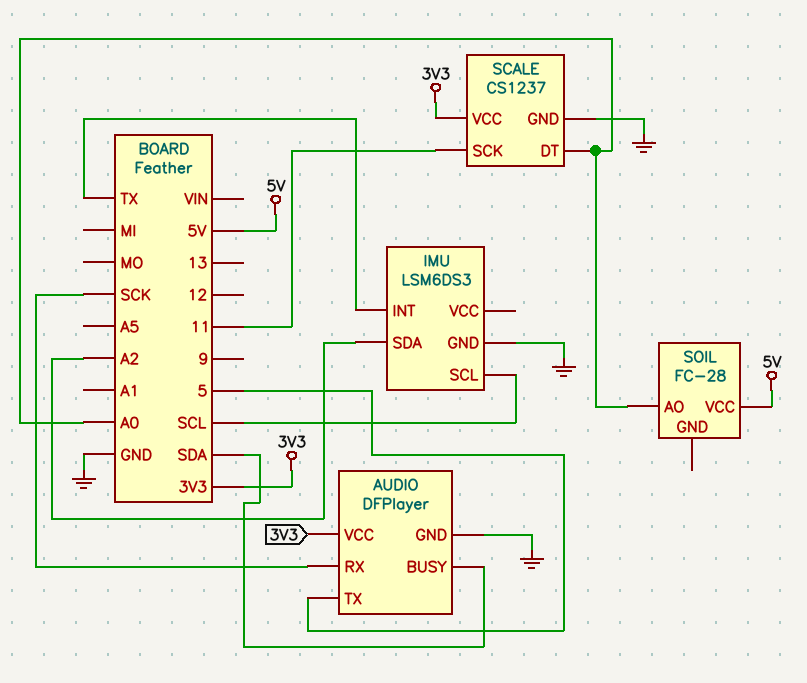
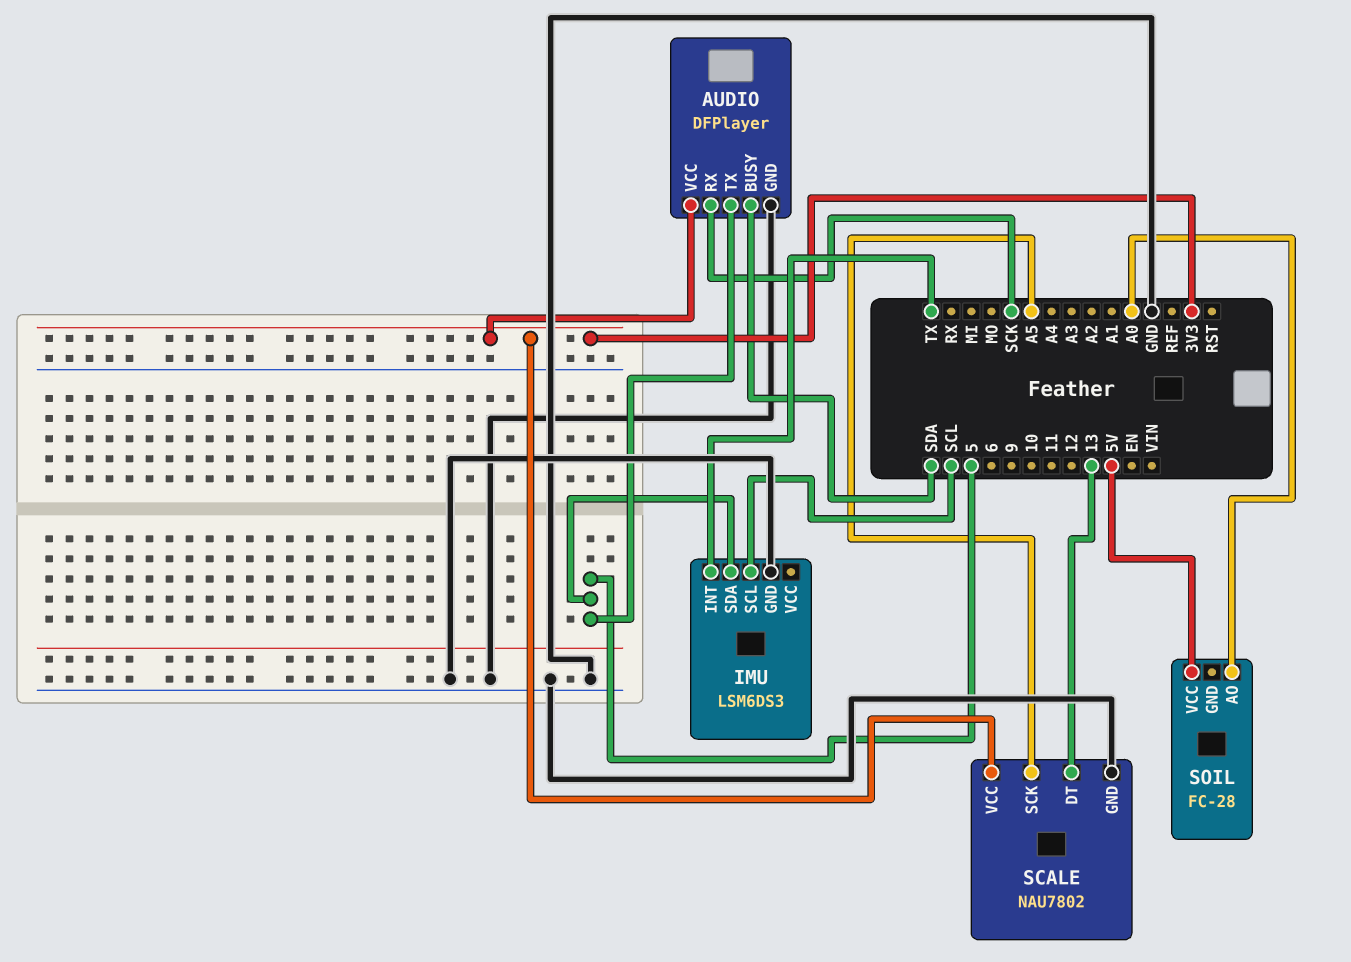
IMU pin SDA: A2 -> 5
SCALE: CS1237 -> NAU7802
SCALE pin DT: A0 -> 13
SCALE pin SCK: 11 -> A5

